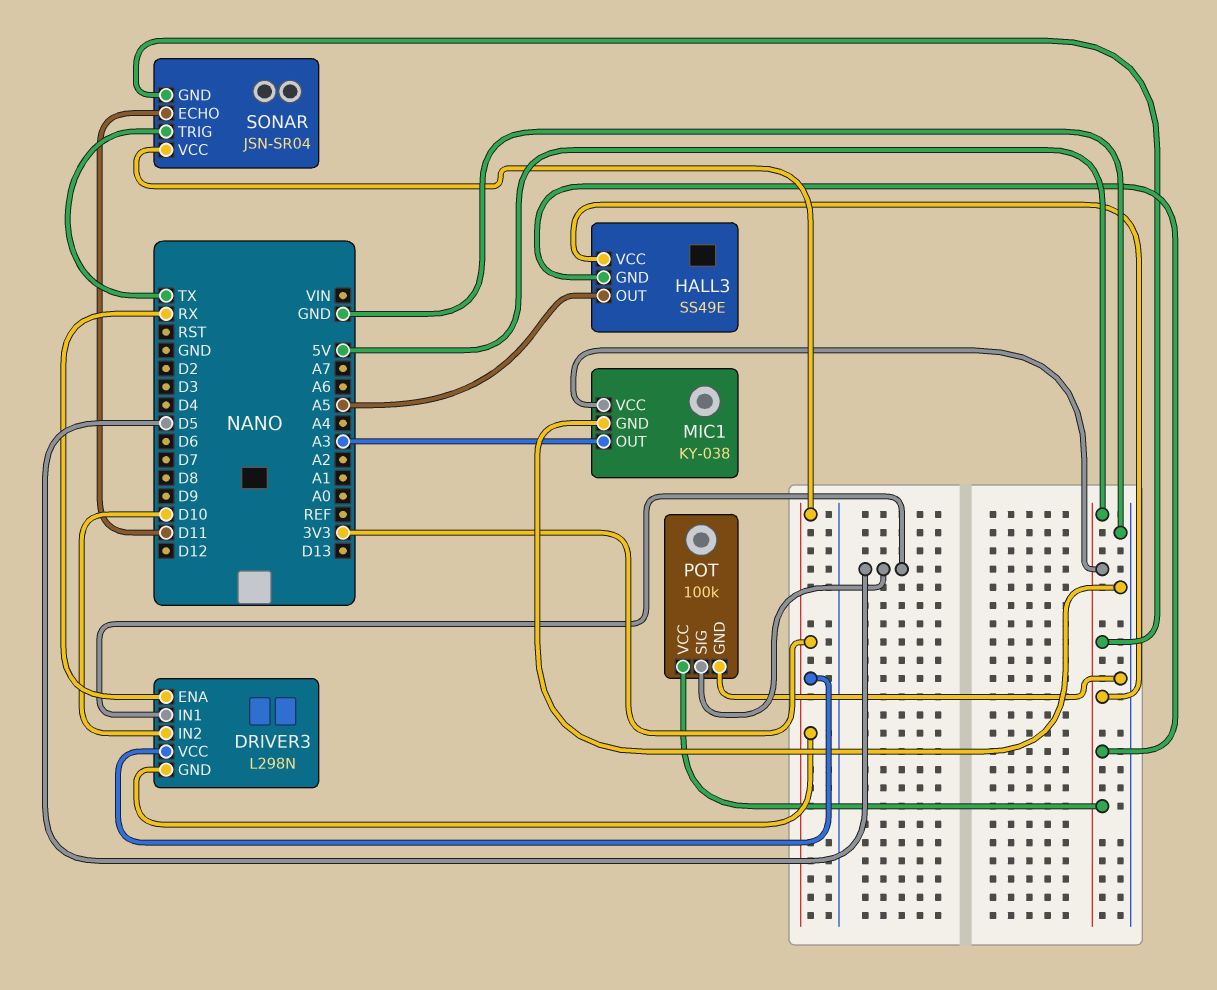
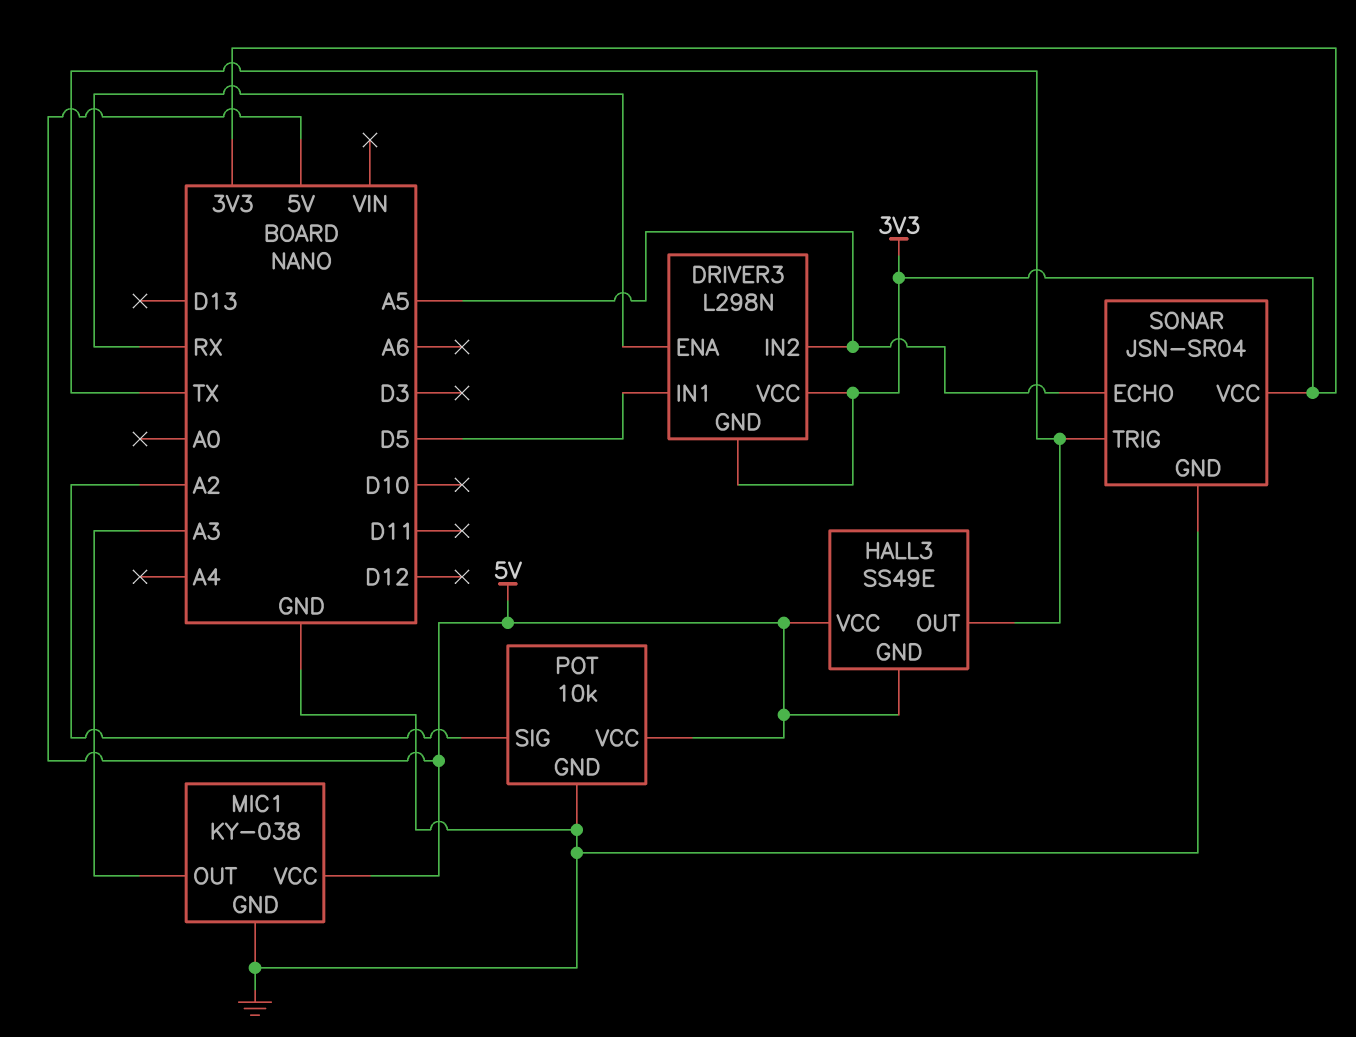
DRIVER3 pin IN2: D10 -> A5
HALL3 pin OUT: A5 -> TX
POT: 100k -> 10k
POT pin SIG: D5 -> A2
SONAR pin ECHO: D11 -> A5
SONAR pin GND: 5V -> GND

